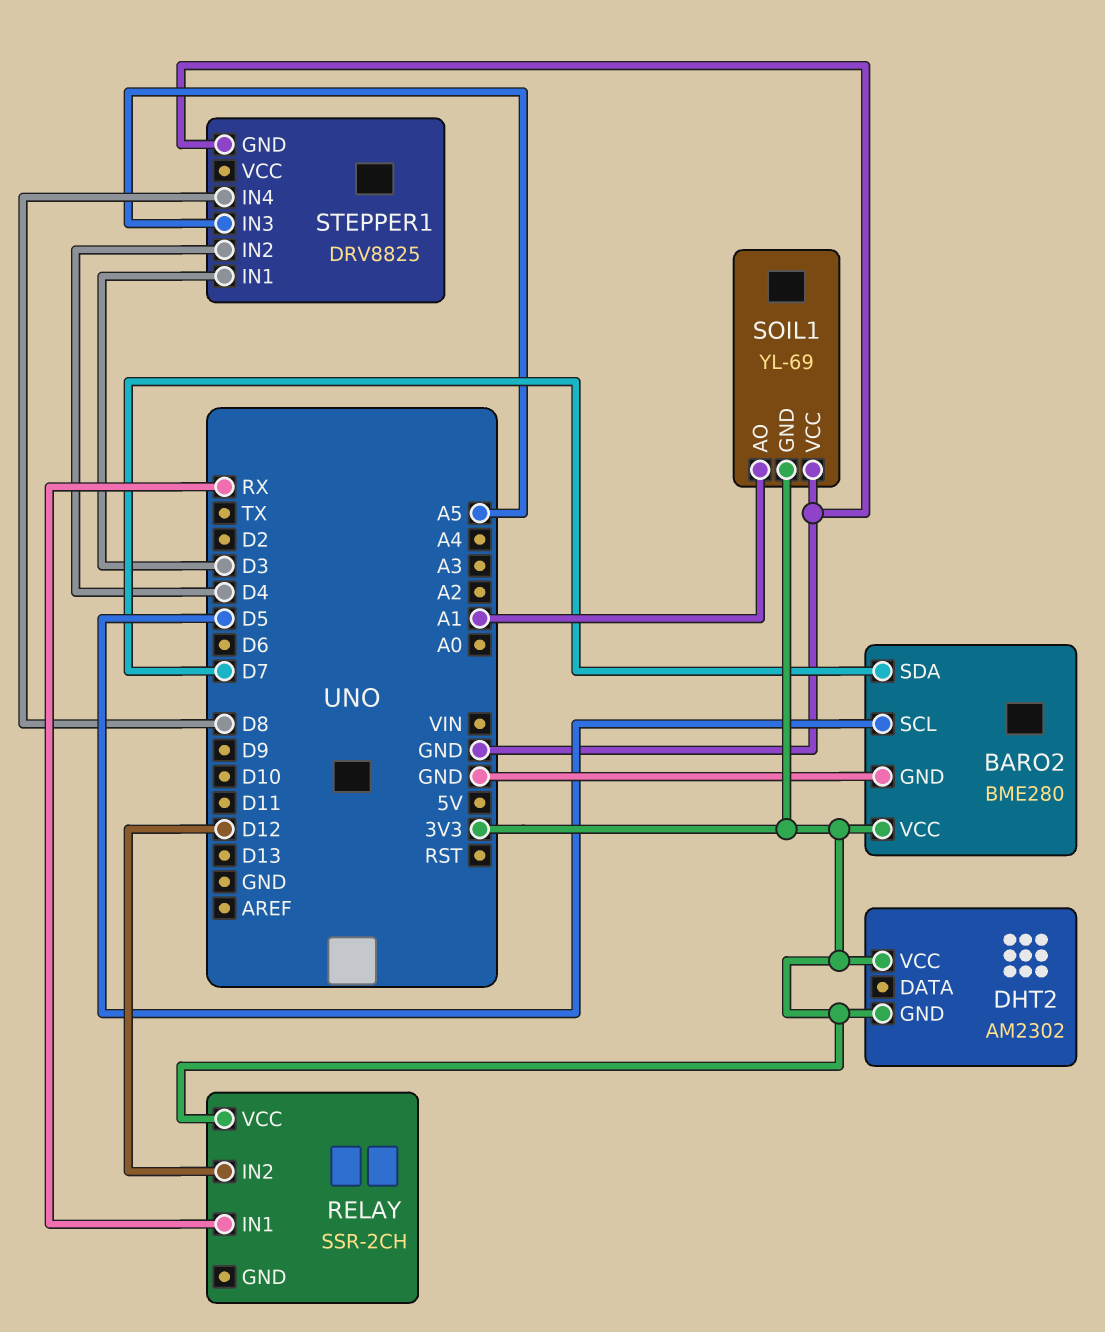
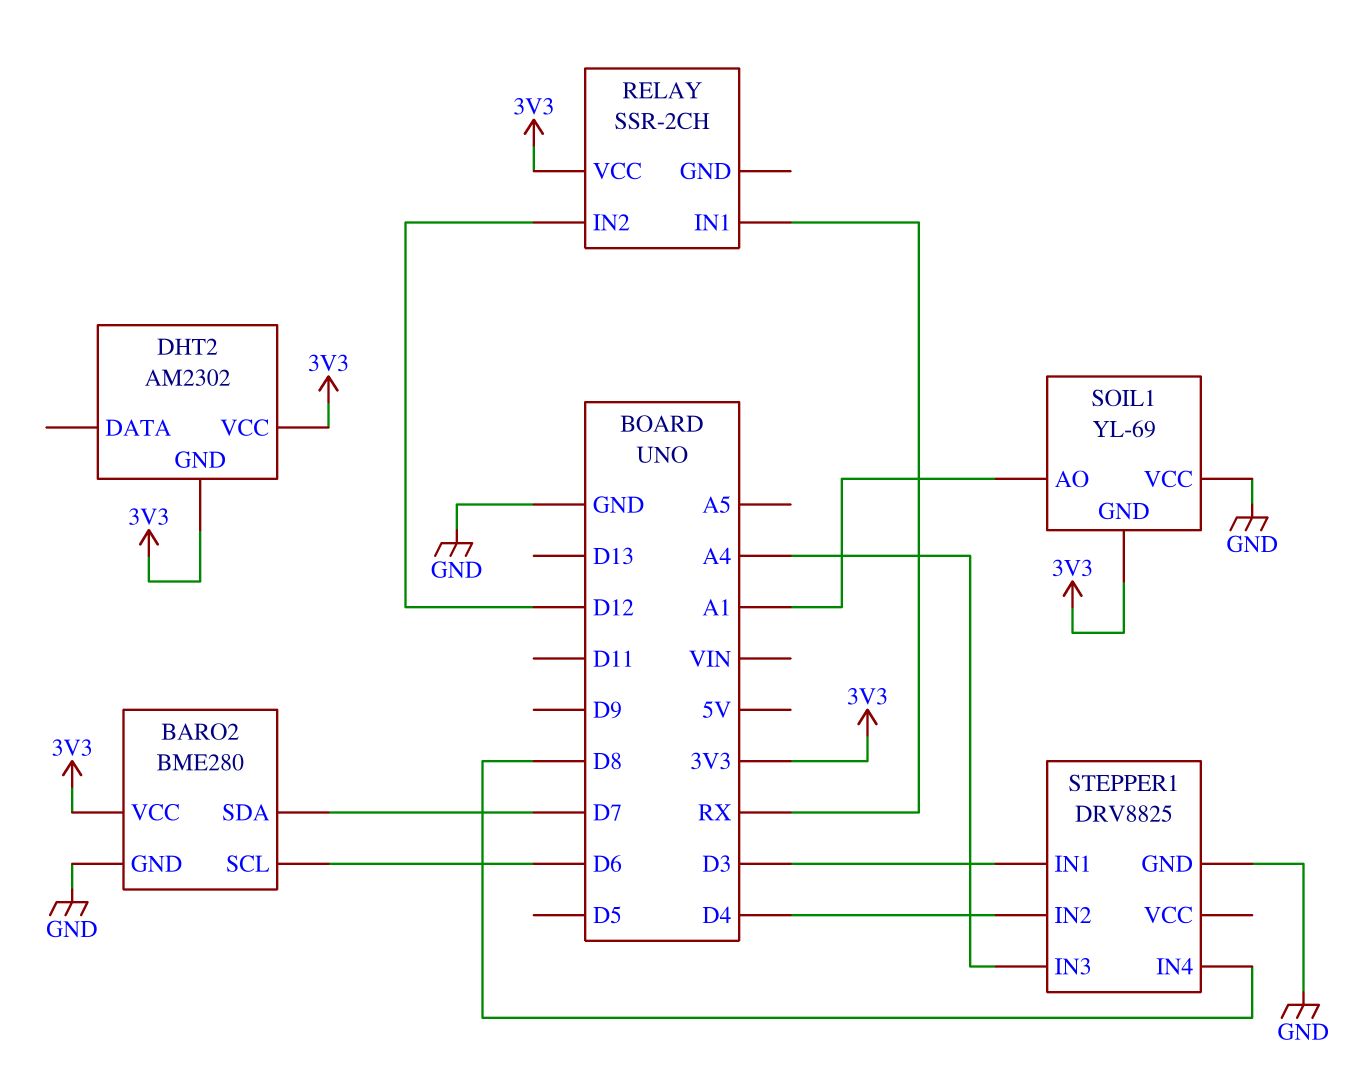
BARO2 pin SCL: D5 -> D6
STEPPER1 pin IN3: A5 -> A4

